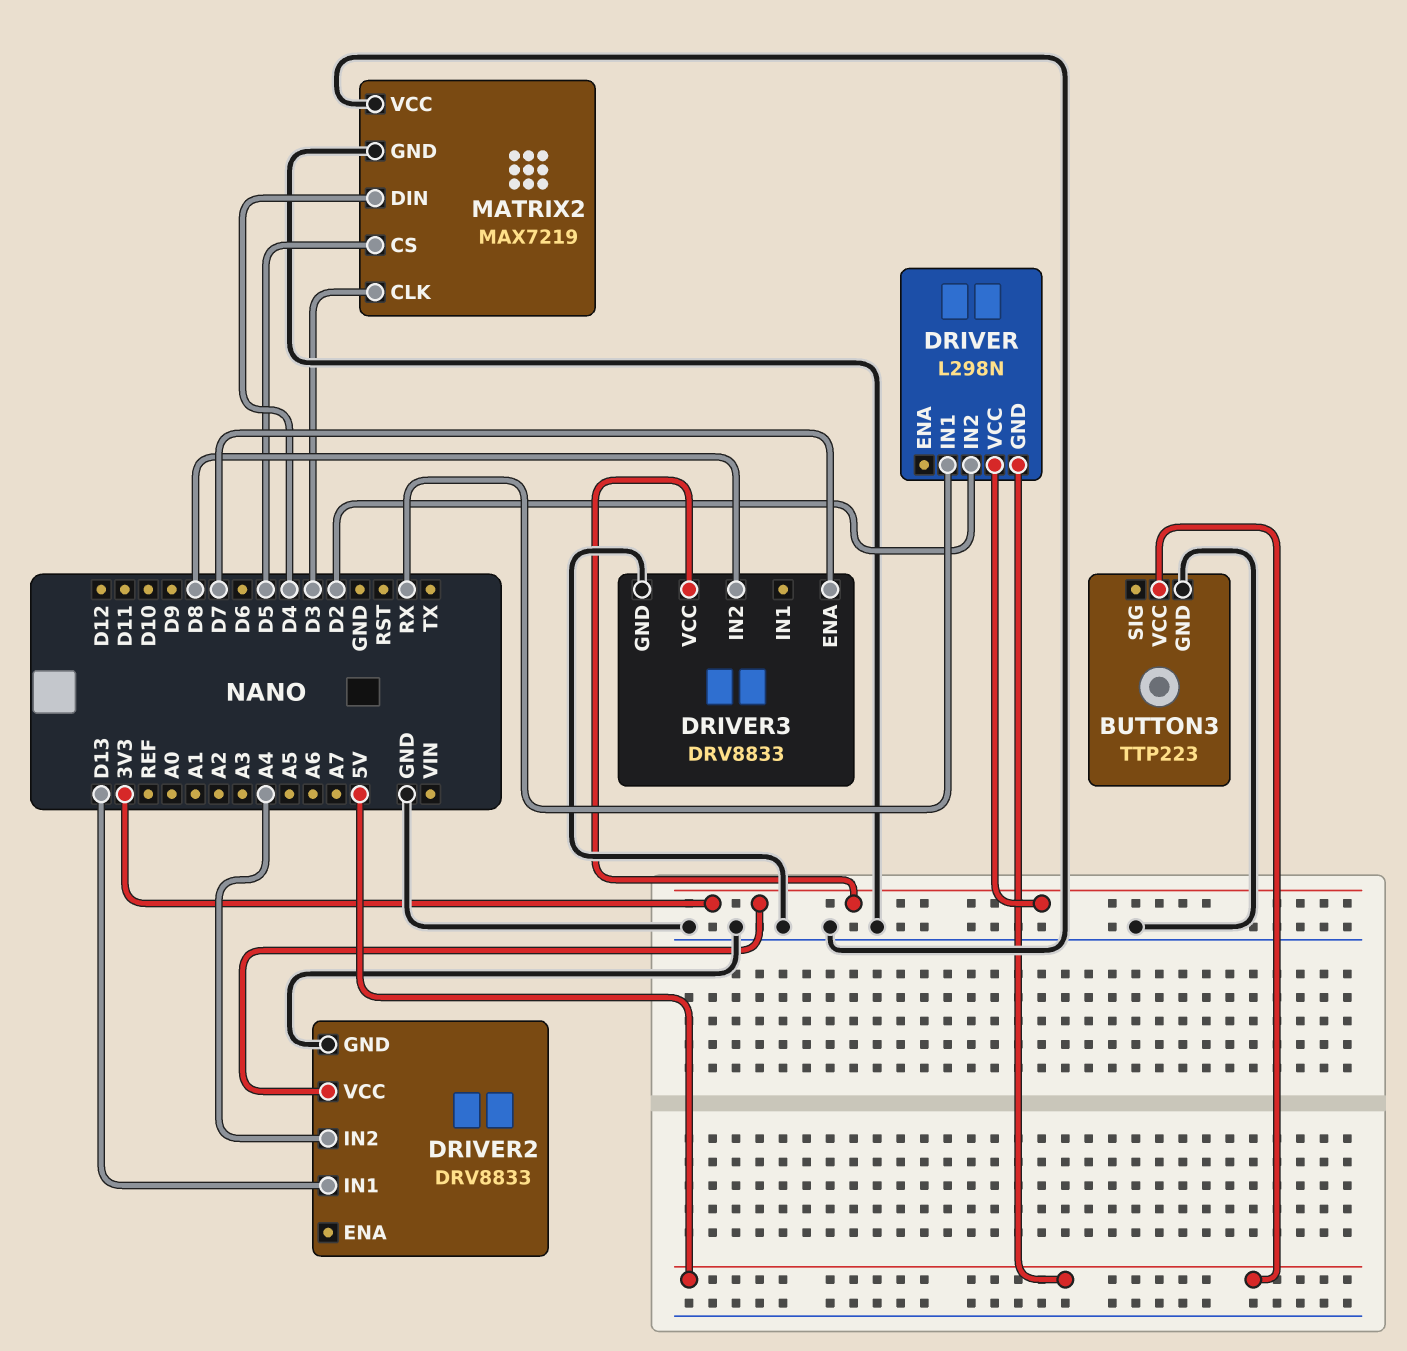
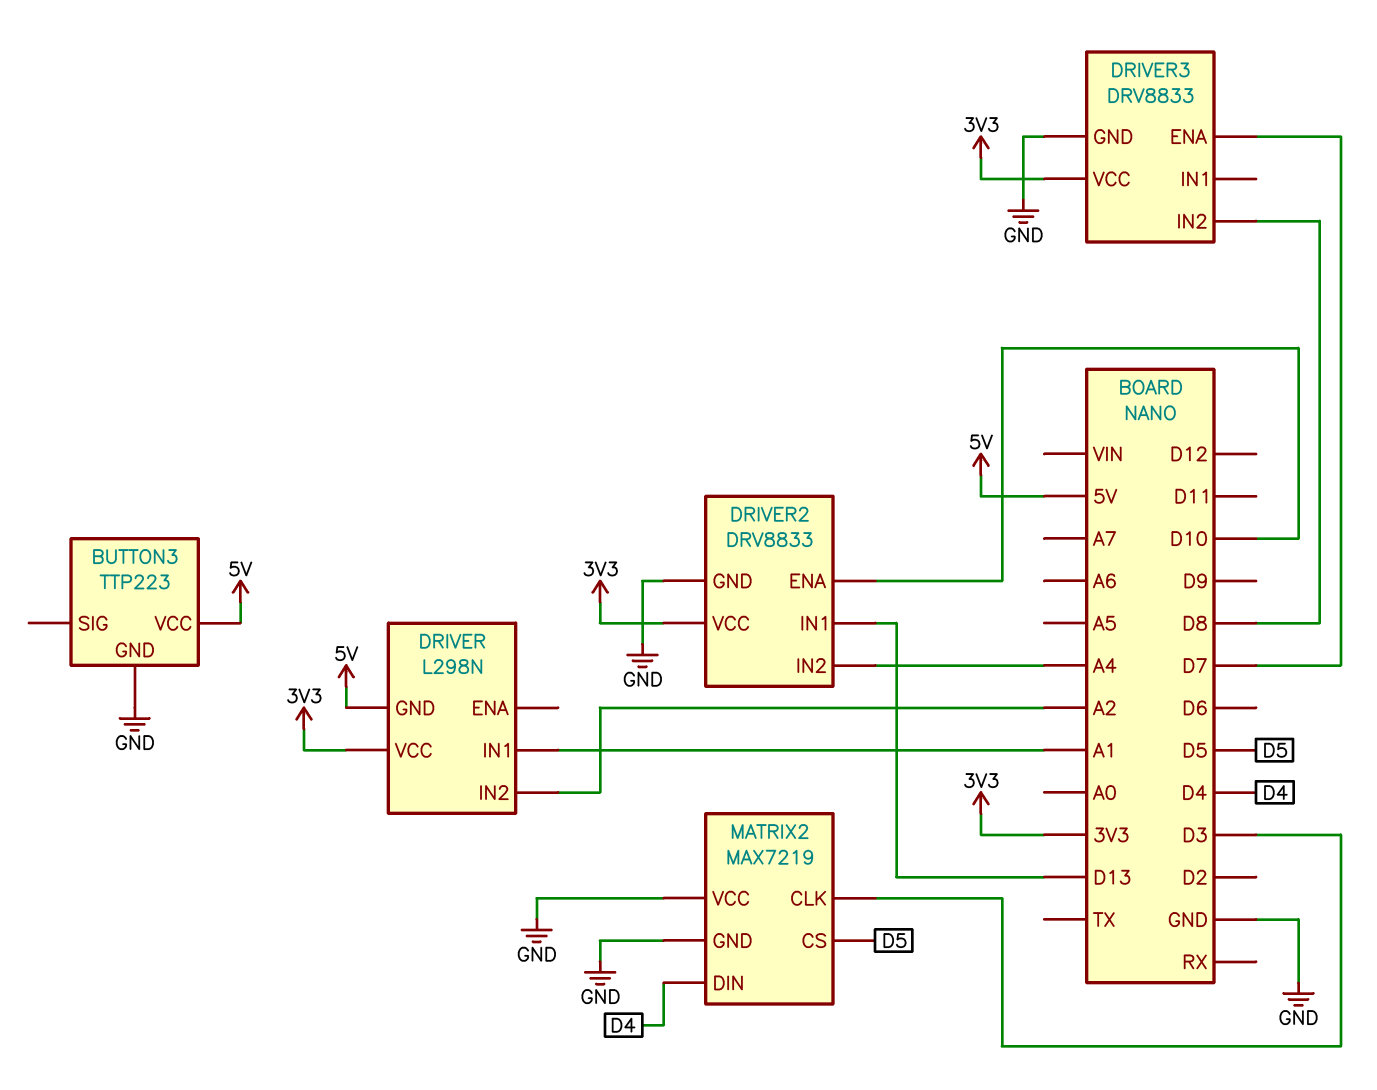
DRIVER pin IN1: RX -> A1
DRIVER pin IN2: D2 -> A2
DRIVER2 pin ENA: none -> D10

